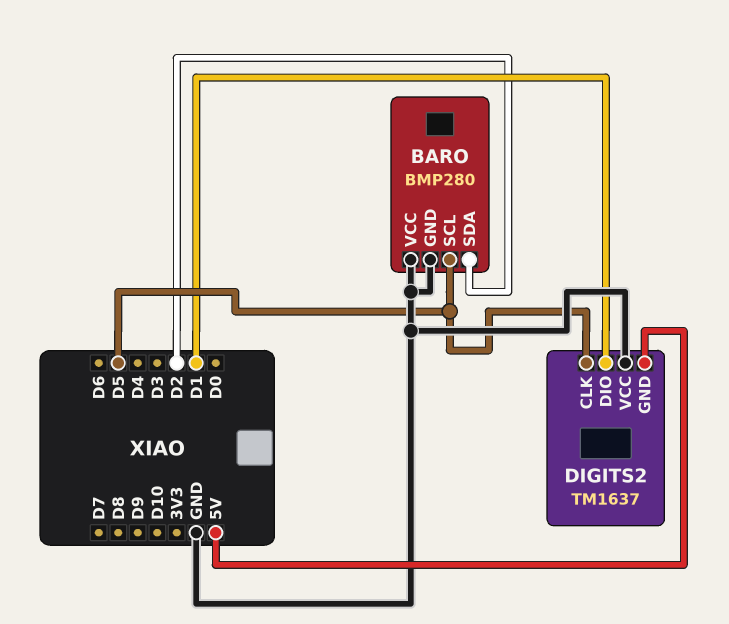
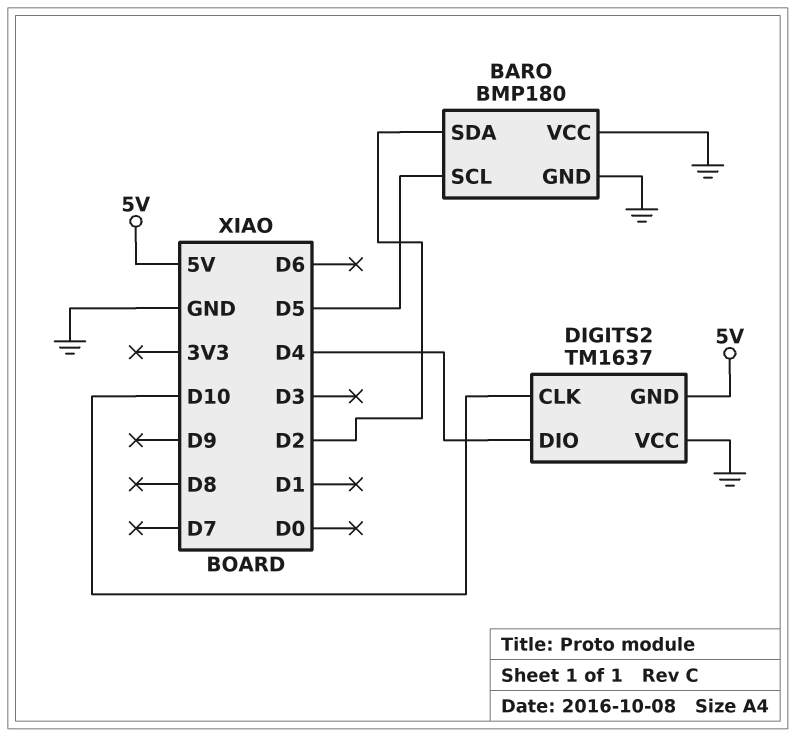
BARO: BMP280 -> BMP180
DIGITS2 pin CLK: D5 -> D10
DIGITS2 pin DIO: D1 -> D4

